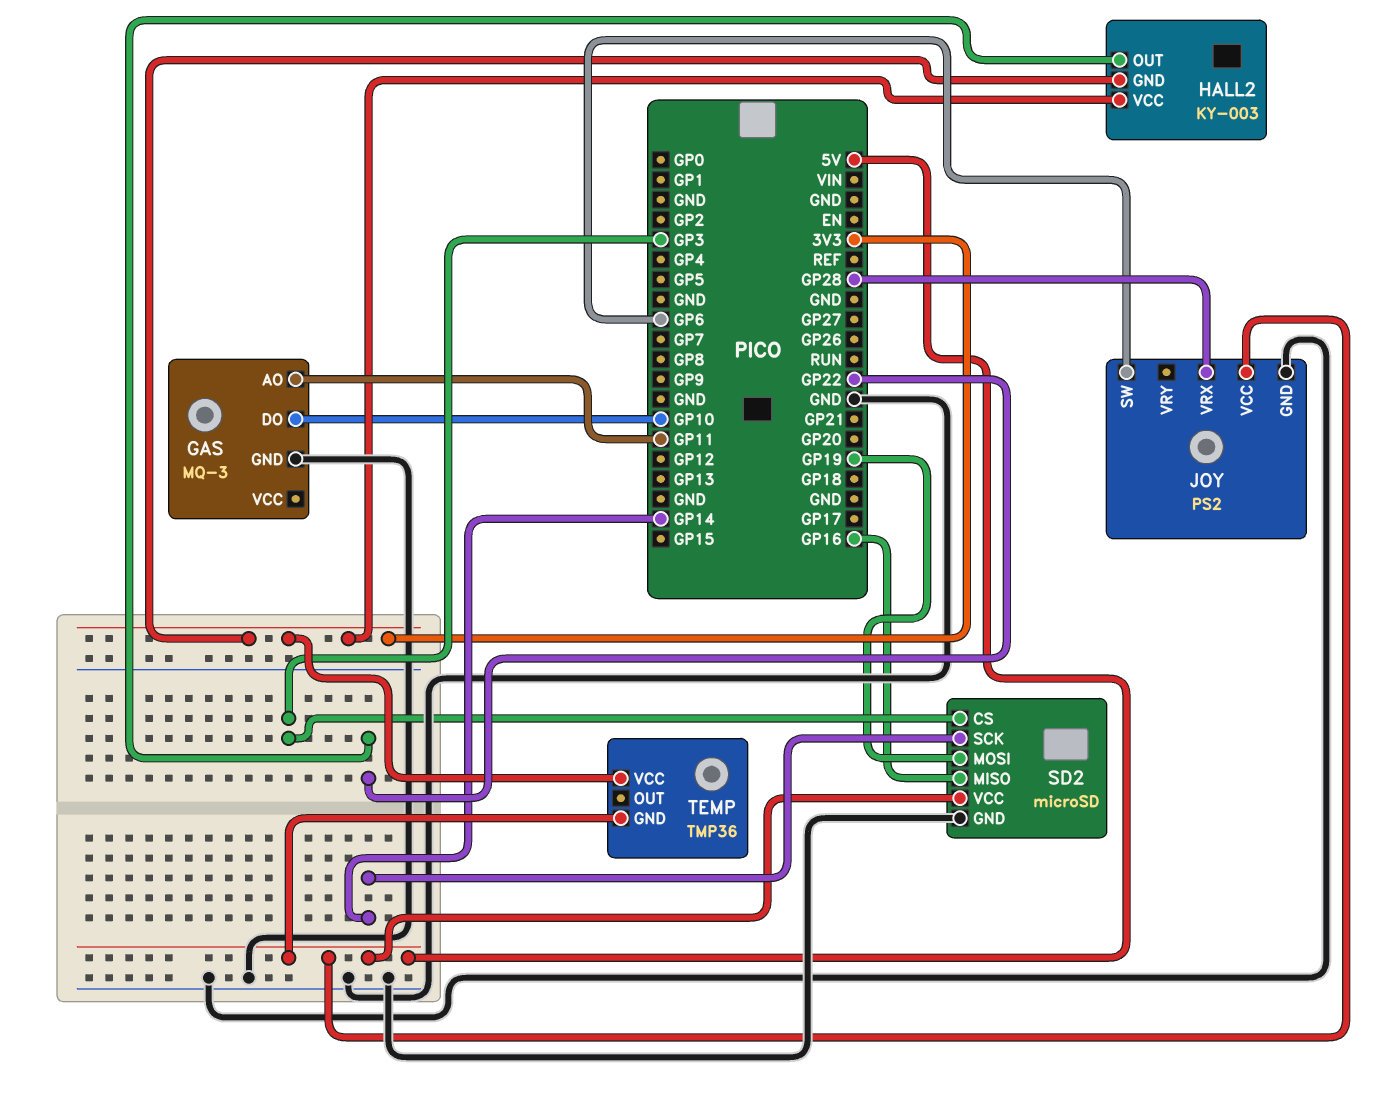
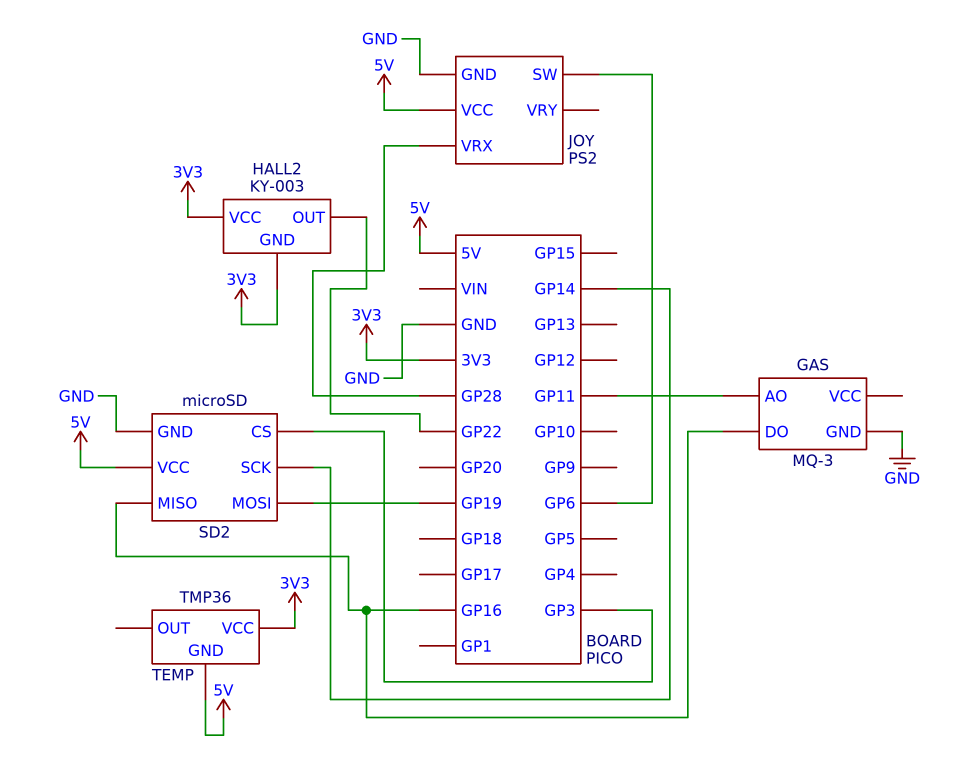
GAS pin DO: GP10 -> GP16

